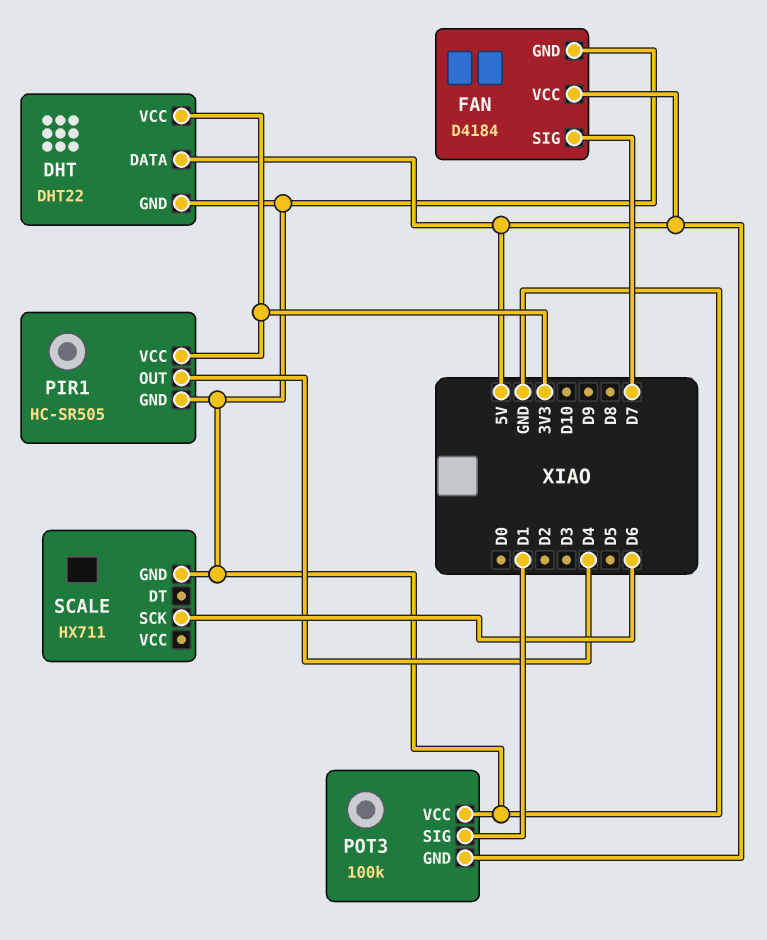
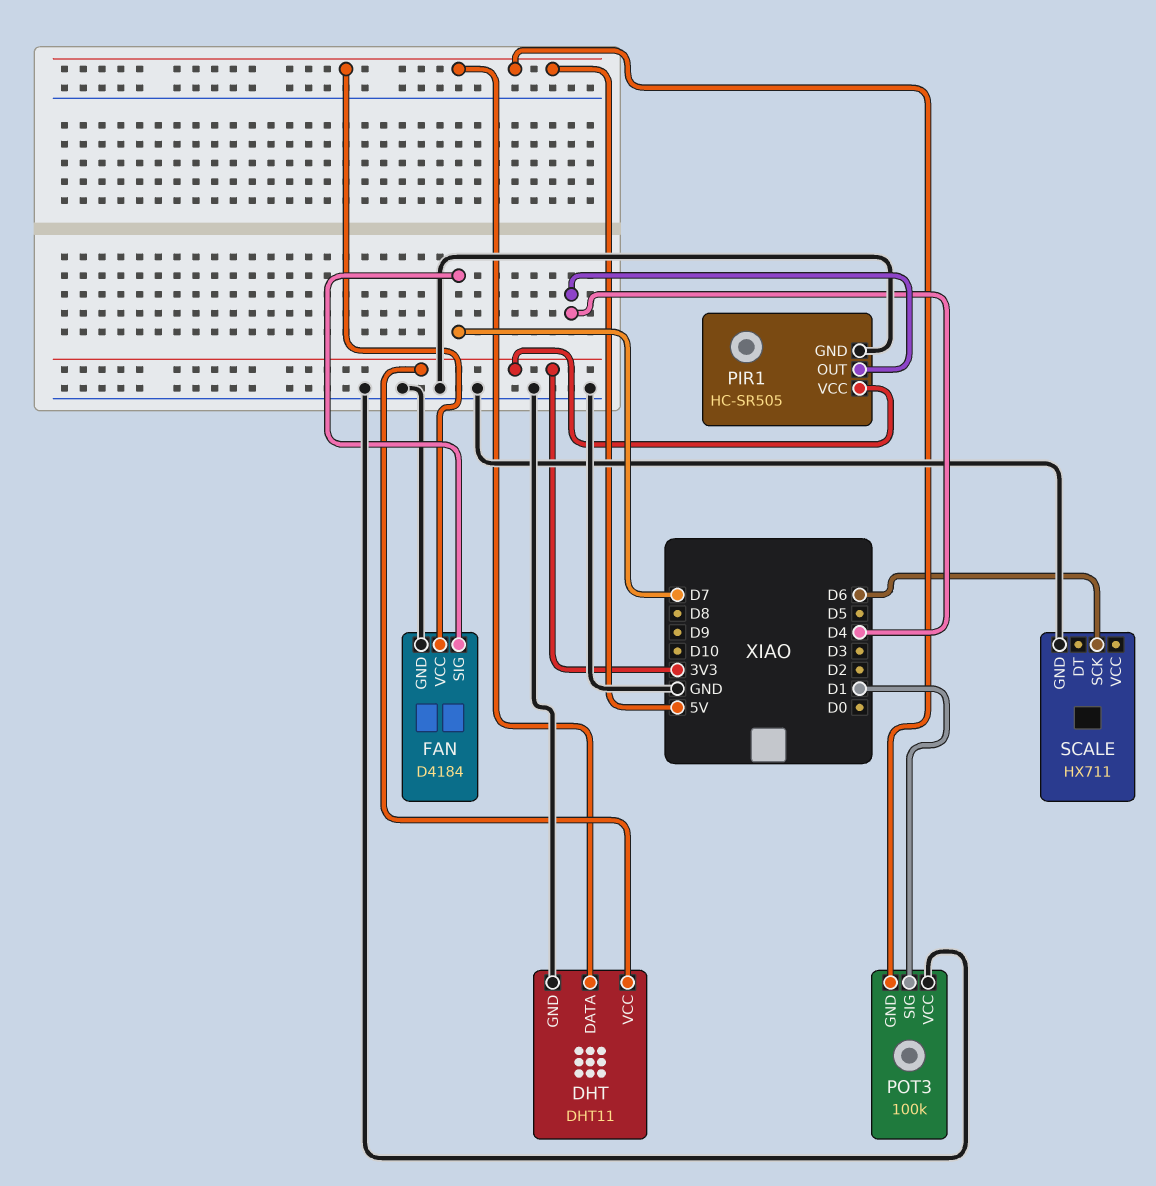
DHT: DHT22 -> DHT11

